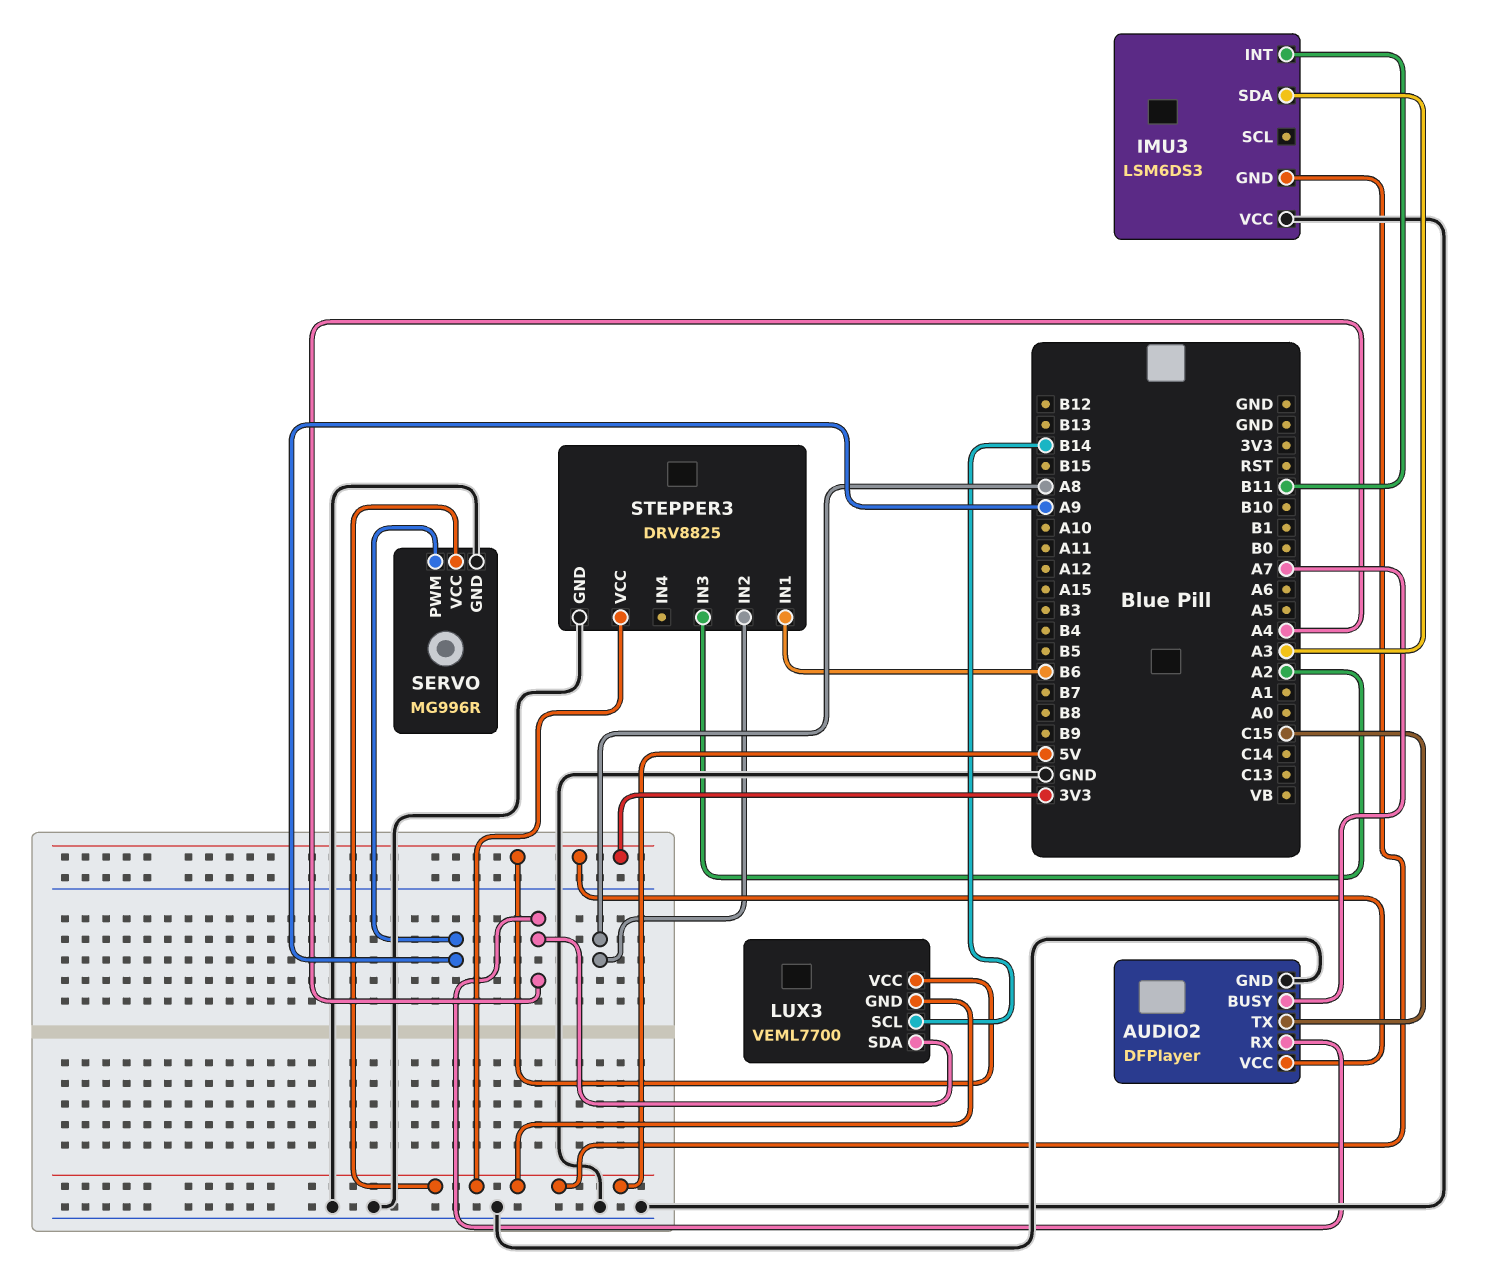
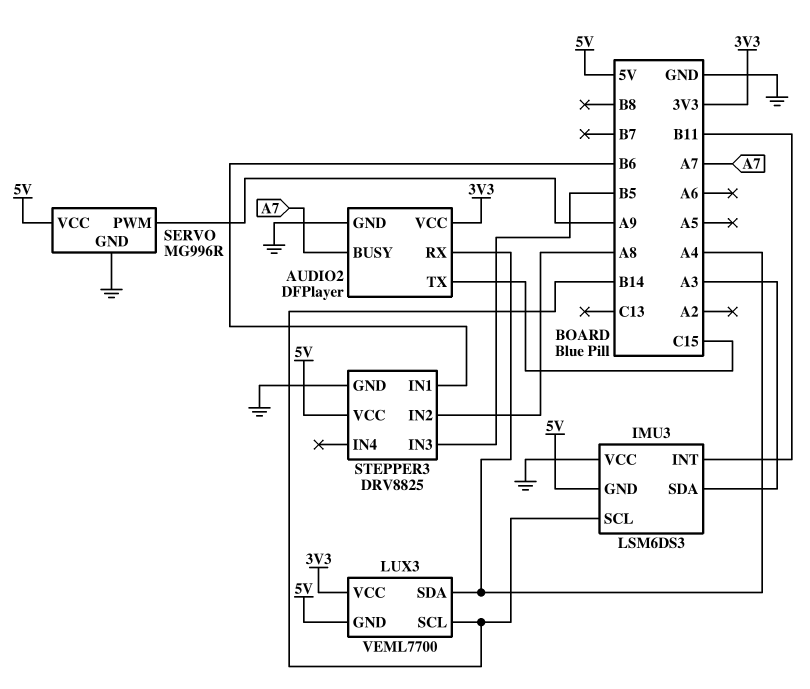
IMU3 pin SCL: none -> B14
STEPPER3 pin IN3: A2 -> B5

